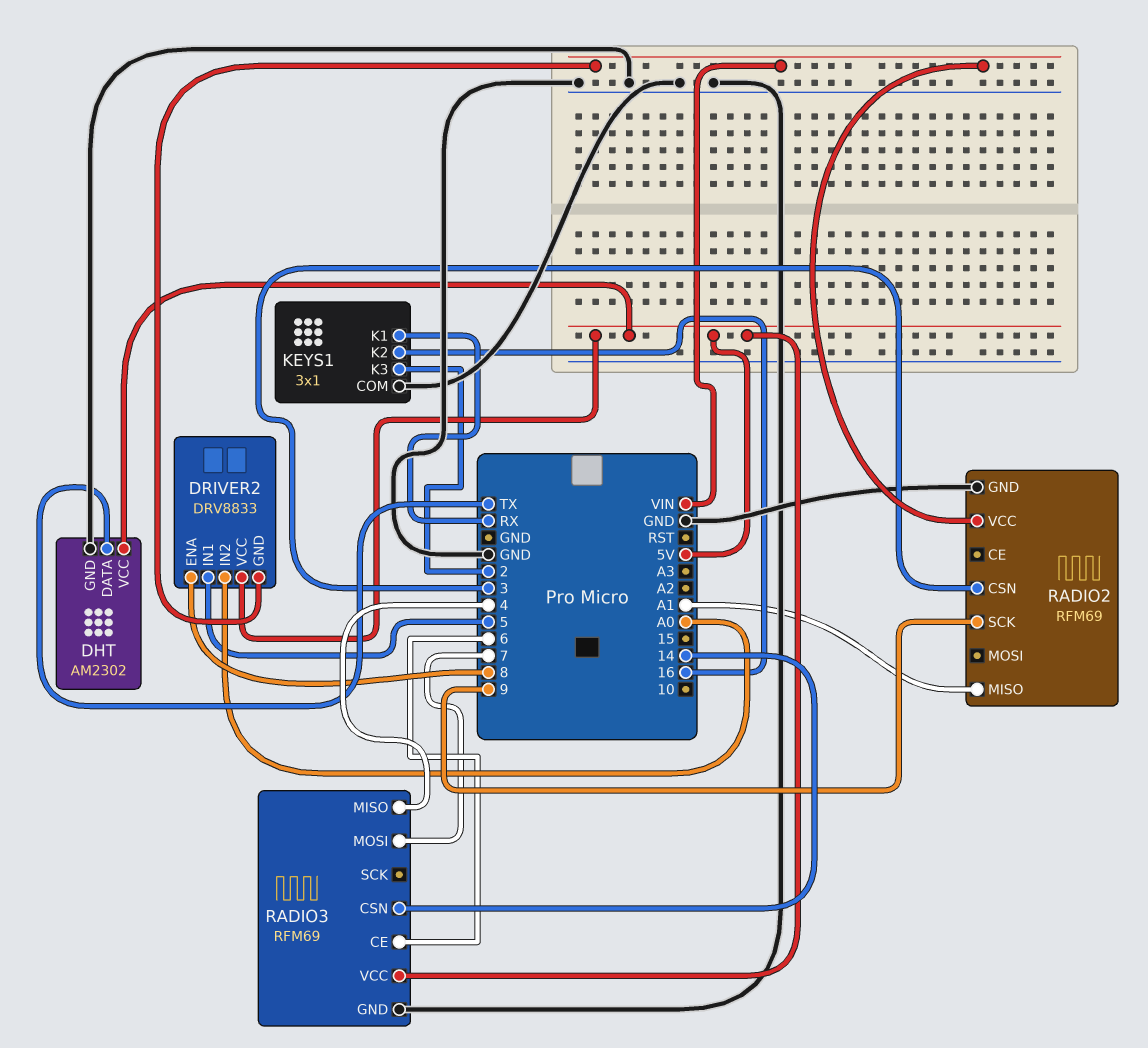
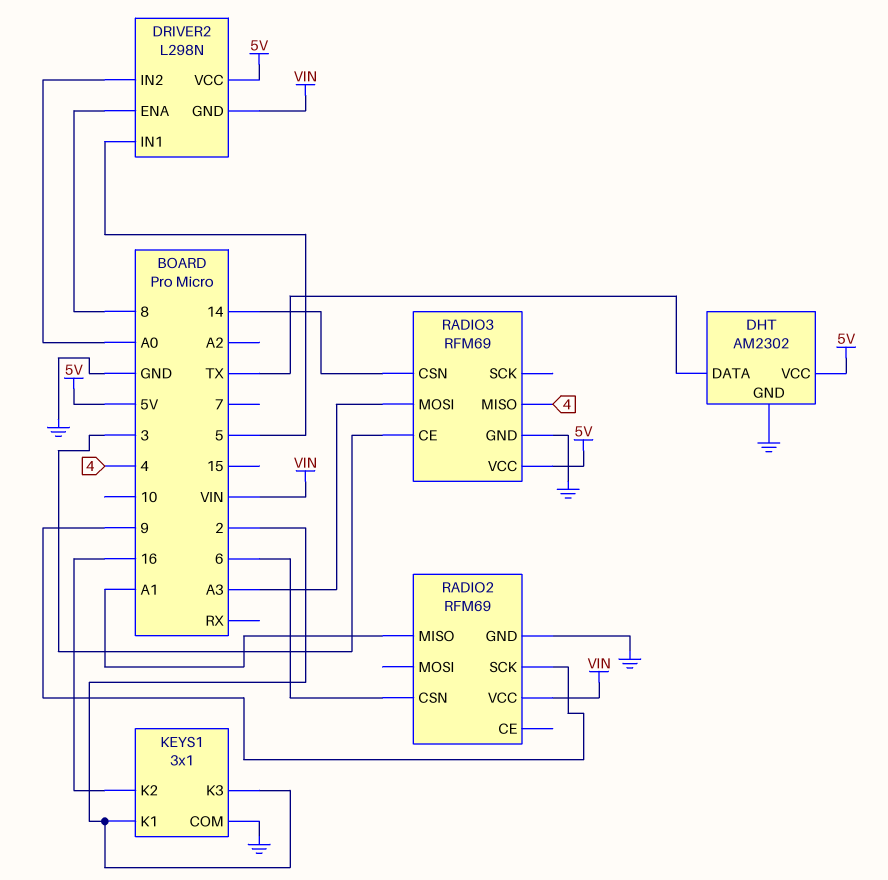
DRIVER2: DRV8833 -> L298N
KEYS1 pin K1: RX -> 2
RADIO2 pin CSN: 3 -> 6
RADIO3 pin CE: 6 -> 3
RADIO3 pin MOSI: 7 -> A3

